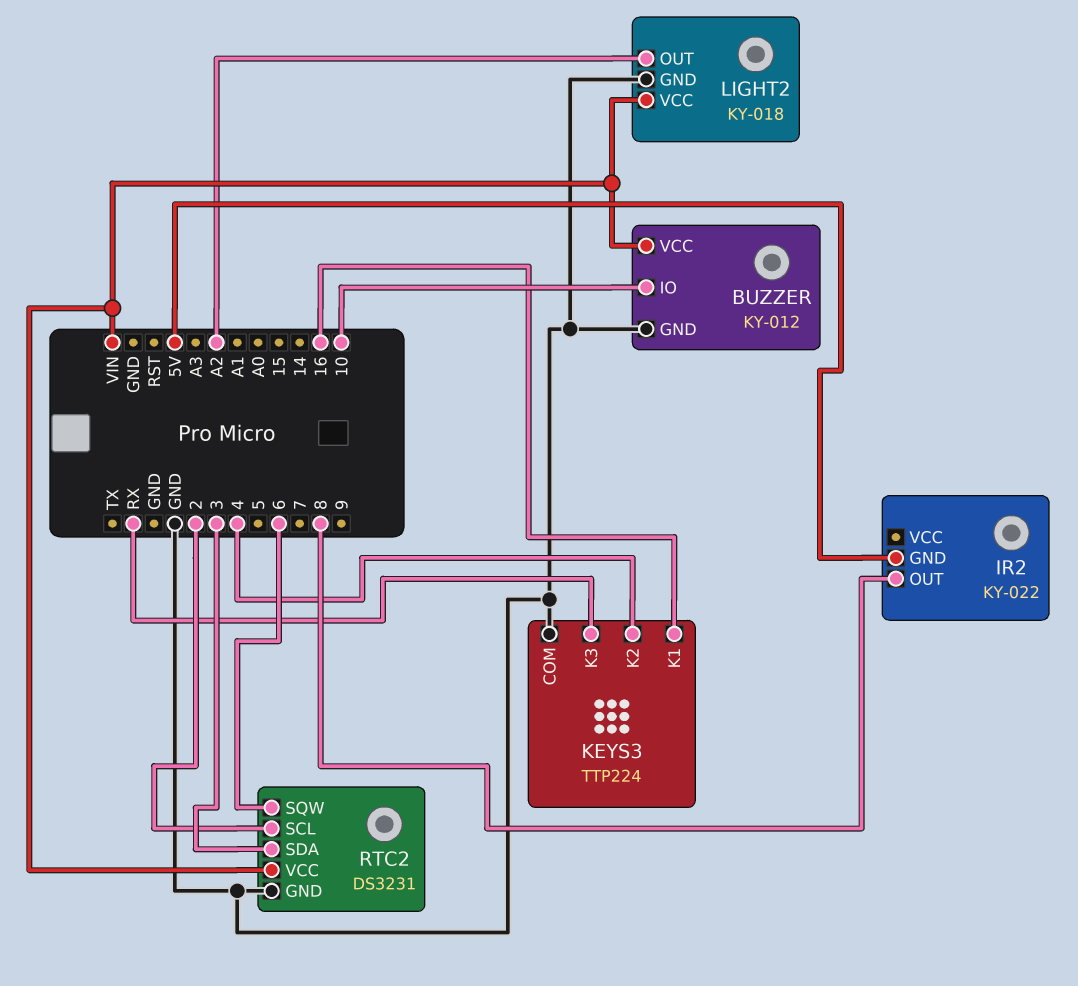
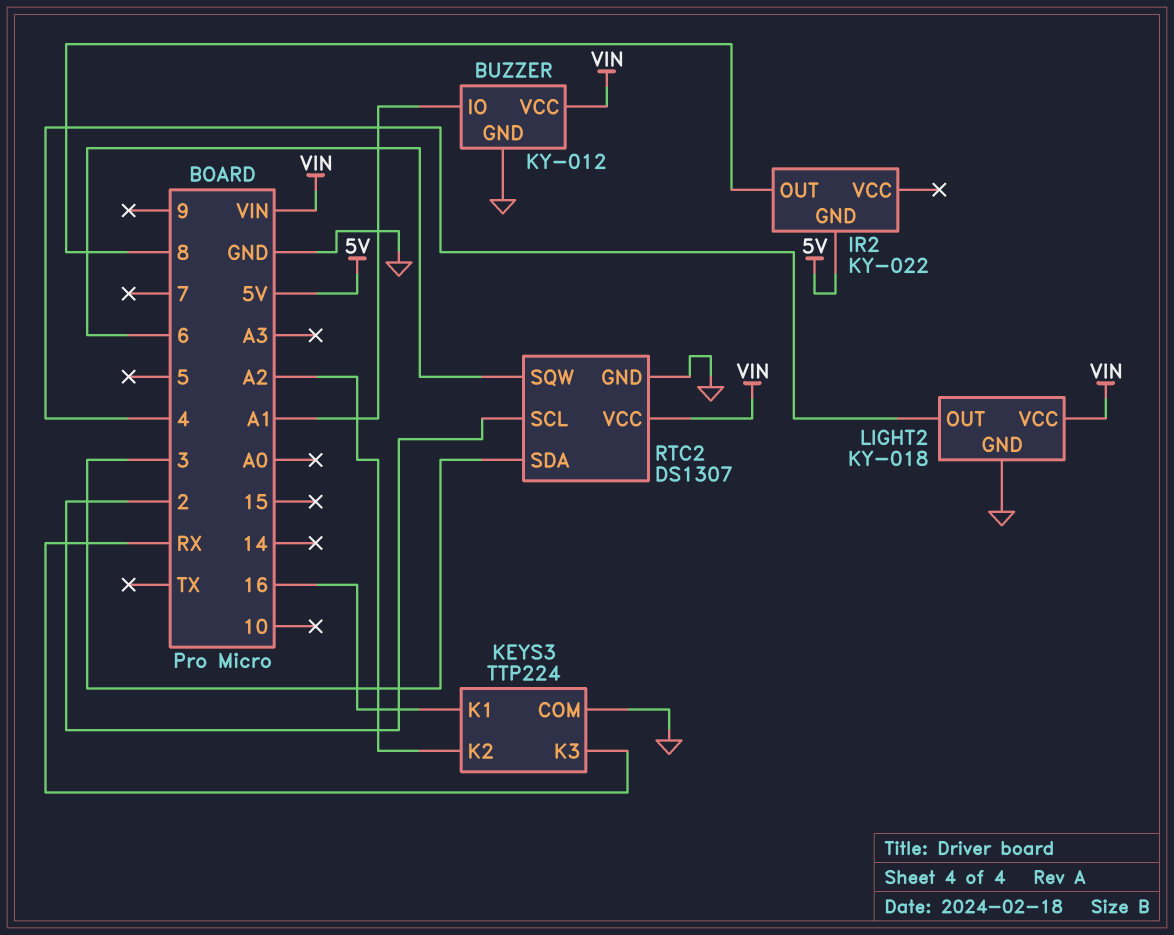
BUZZER pin IO: 10 -> A1
KEYS3 pin K2: 4 -> A2
LIGHT2 pin OUT: A2 -> 4
RTC2: DS3231 -> DS1307

